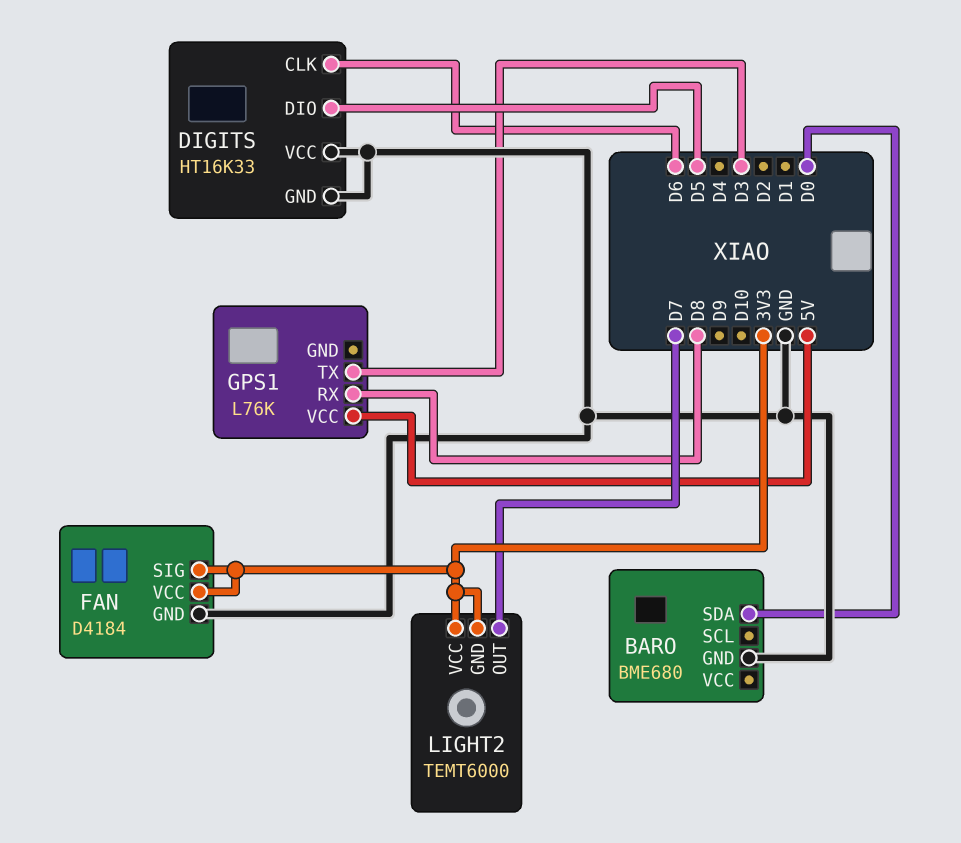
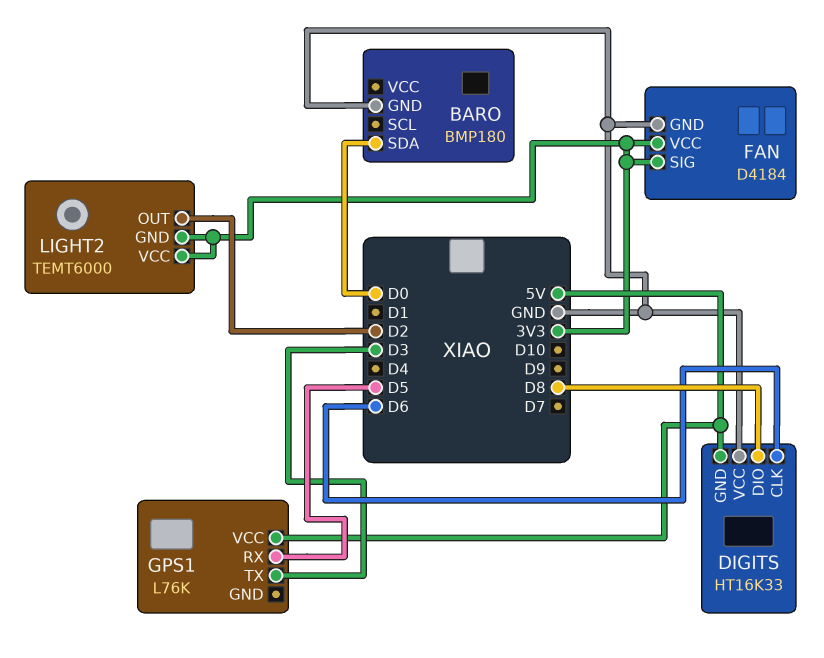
BARO: BME680 -> BMP180
DIGITS pin DIO: D5 -> D8
DIGITS pin GND: GND -> 5V
GPS1 pin RX: D8 -> D5
LIGHT2 pin OUT: D7 -> D2

